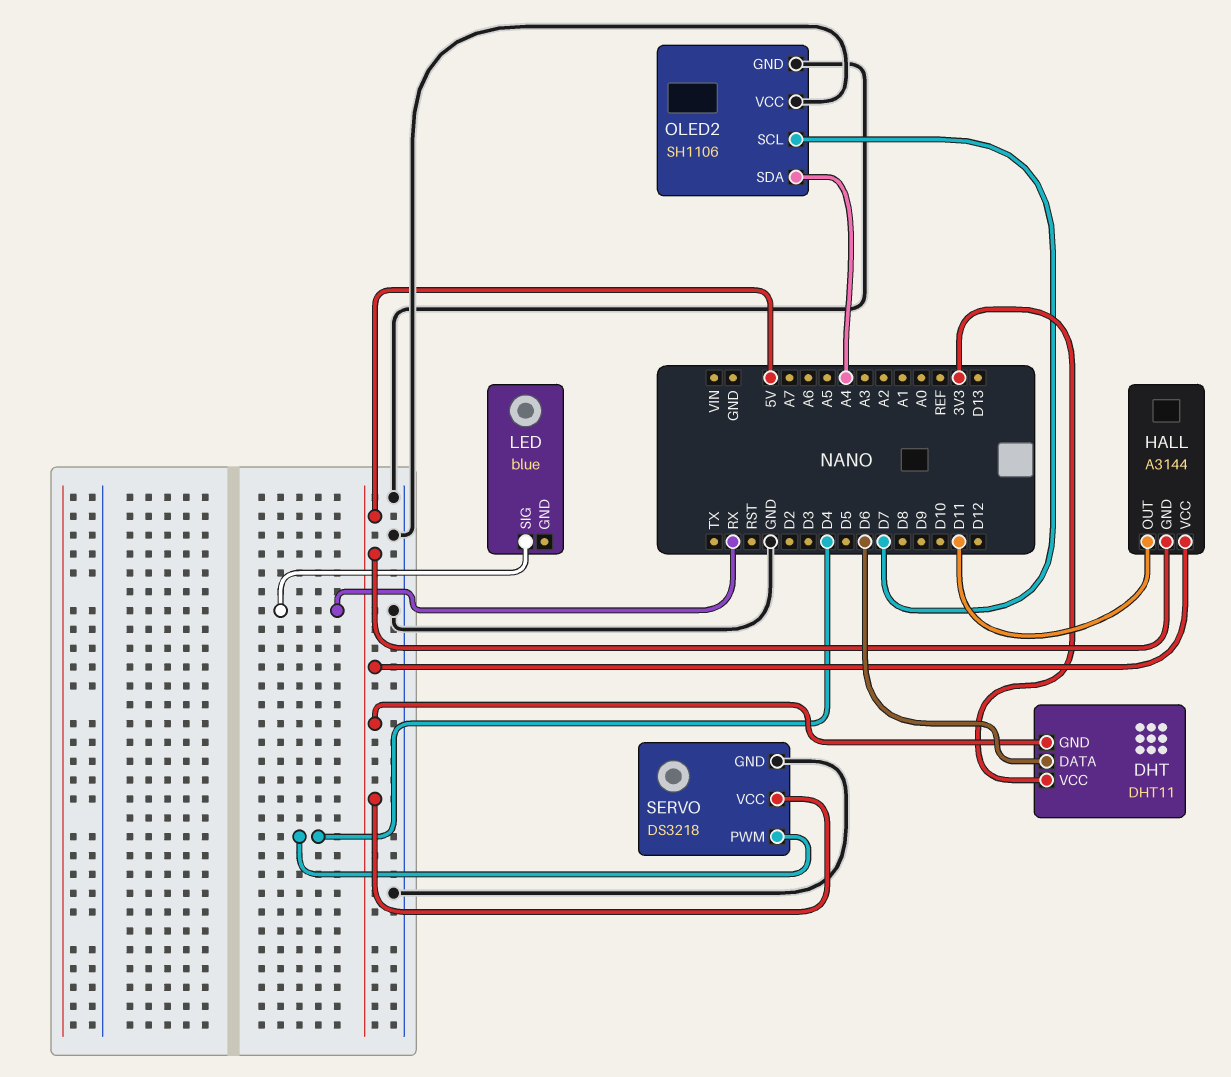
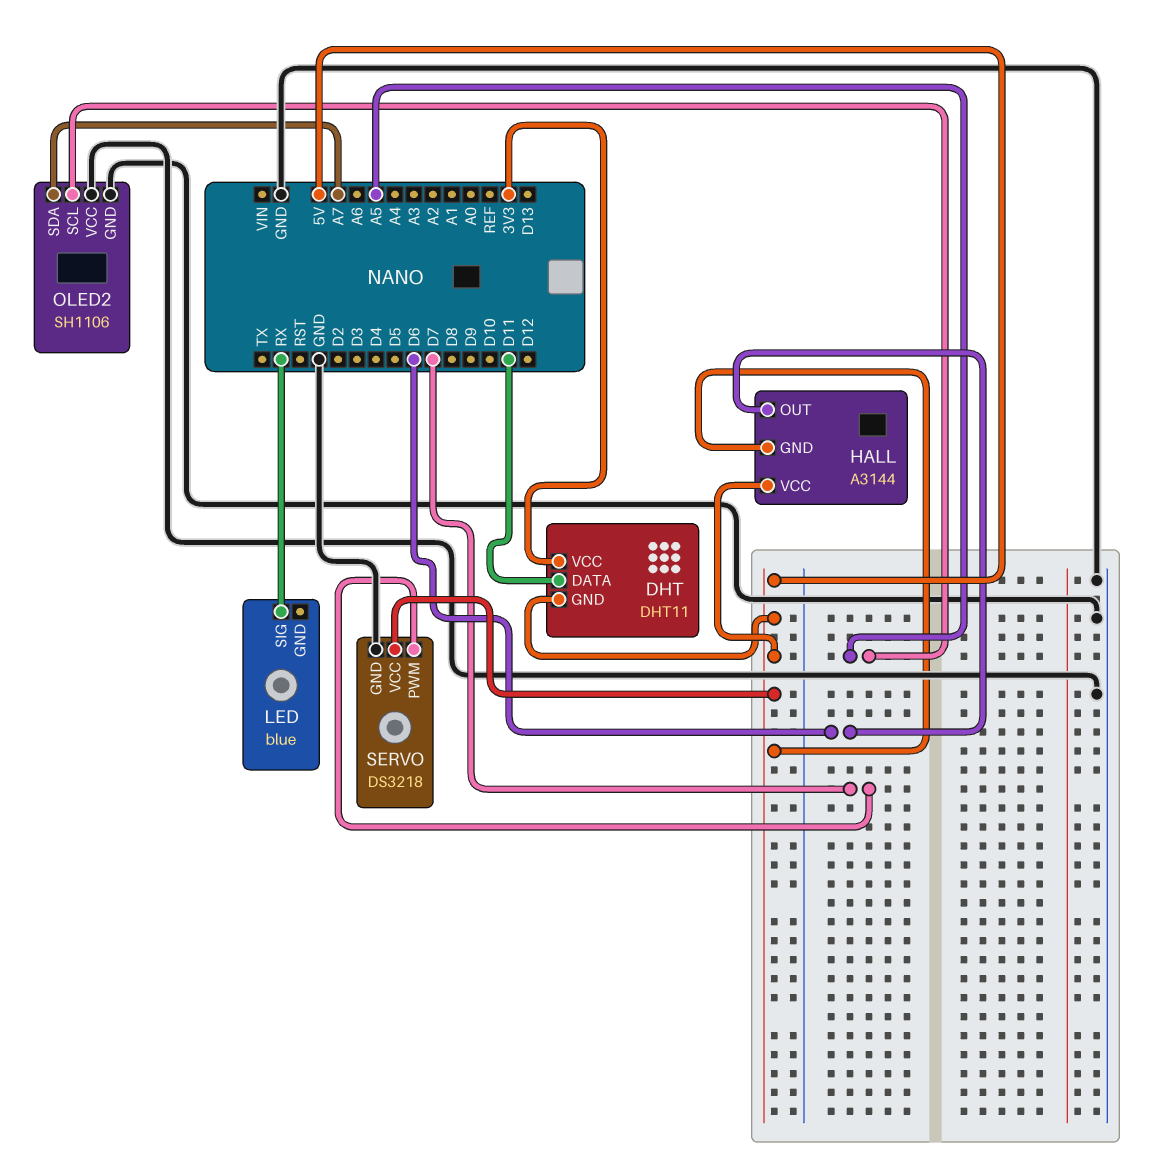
DHT pin DATA: D6 -> D11
HALL pin OUT: D11 -> D6
OLED2 pin SCL: D7 -> A5
OLED2 pin SDA: A4 -> A7
SERVO pin PWM: D4 -> D7

